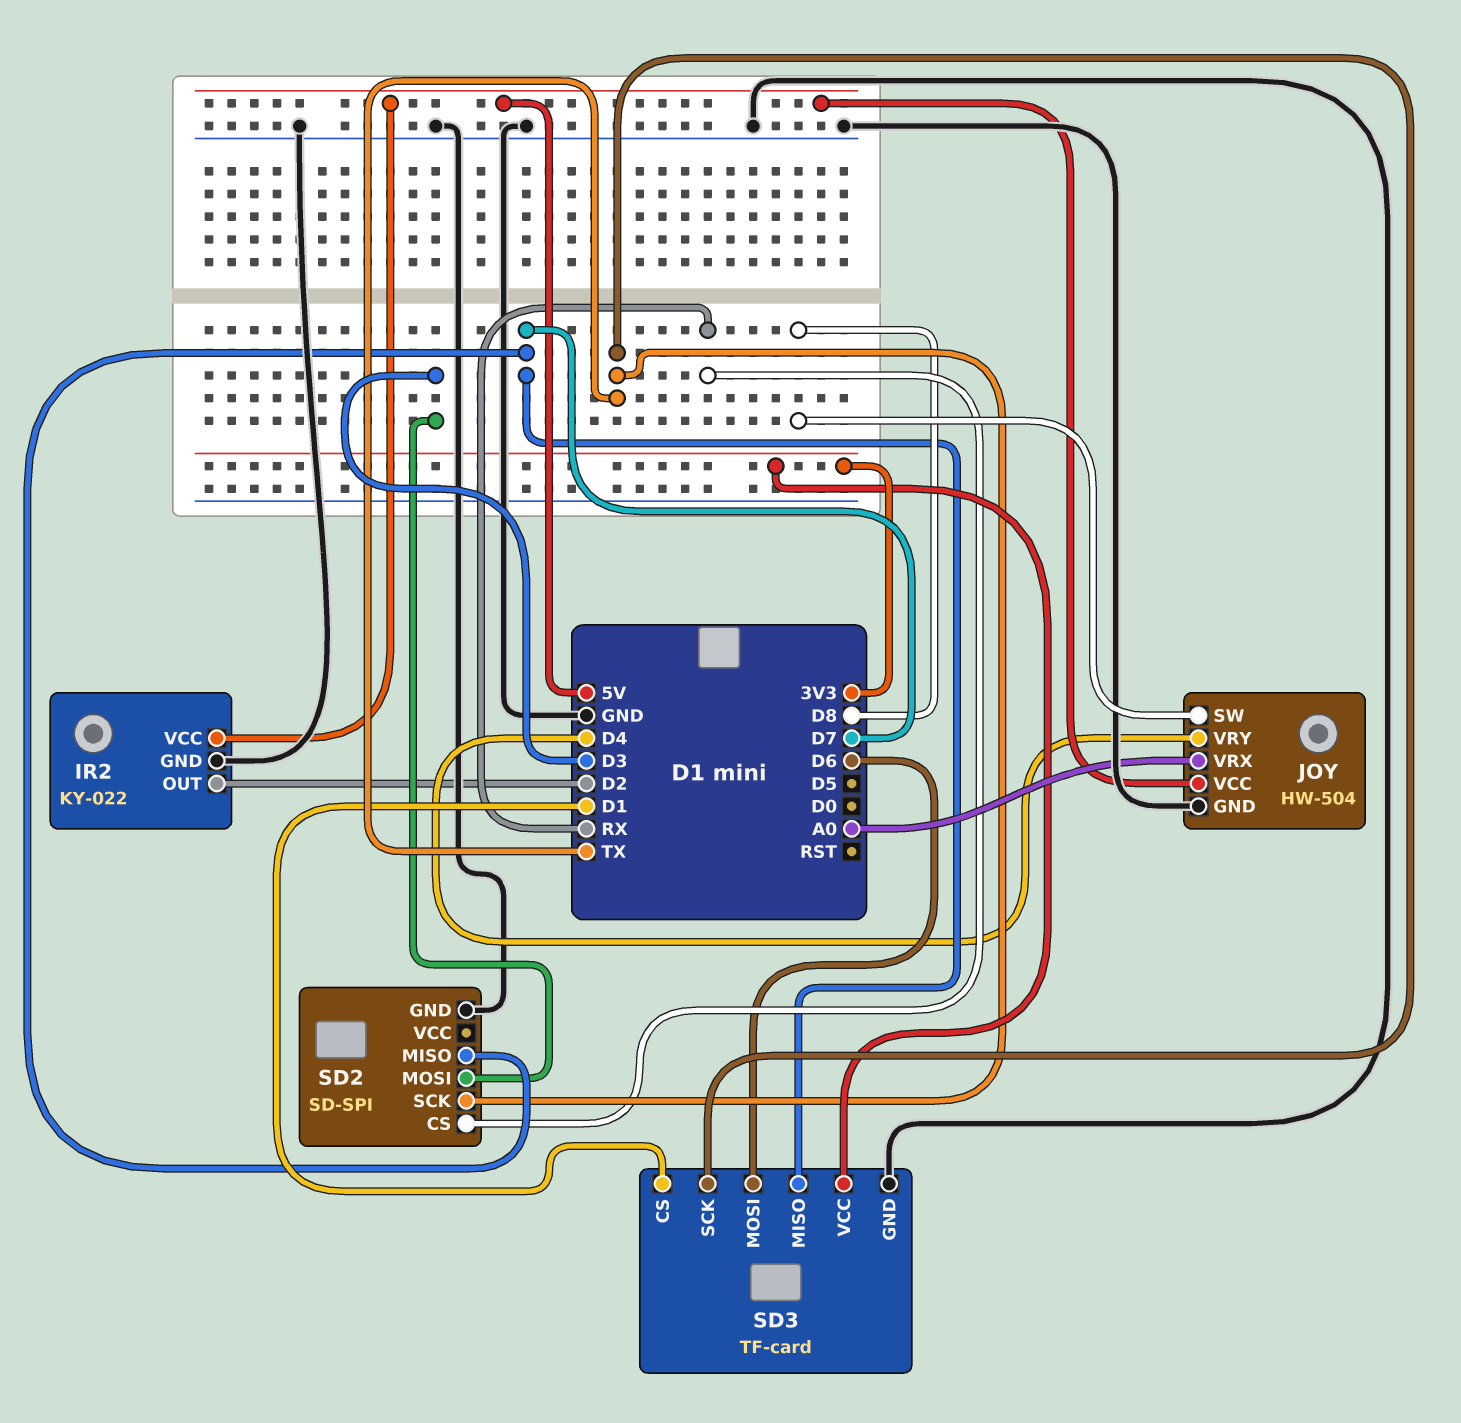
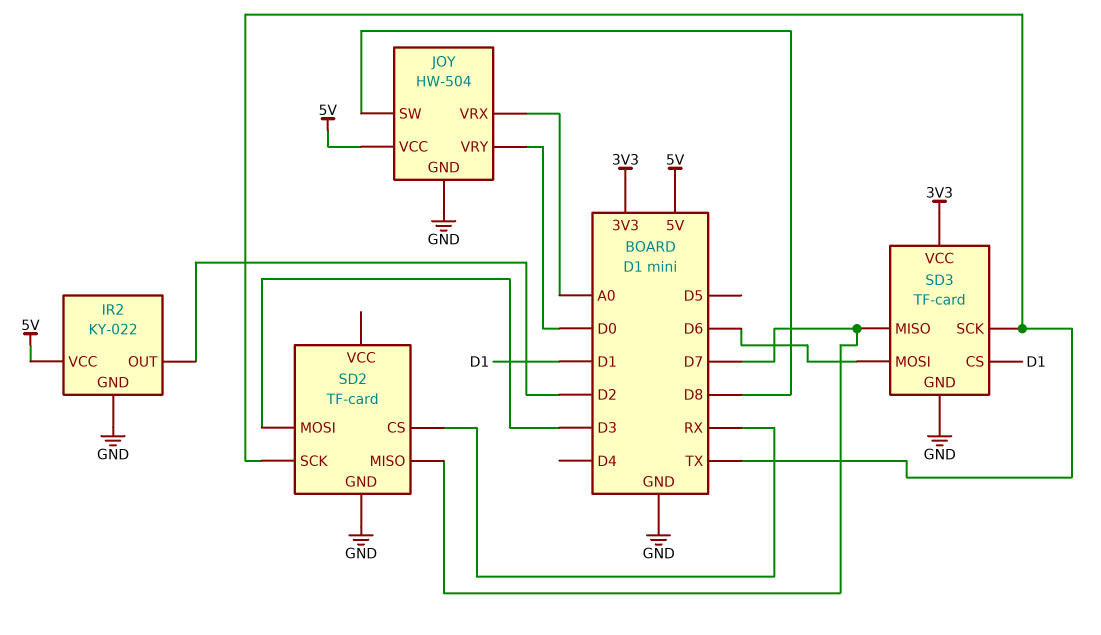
JOY pin VRY: D4 -> D0
SD2: SD-SPI -> TF-card

